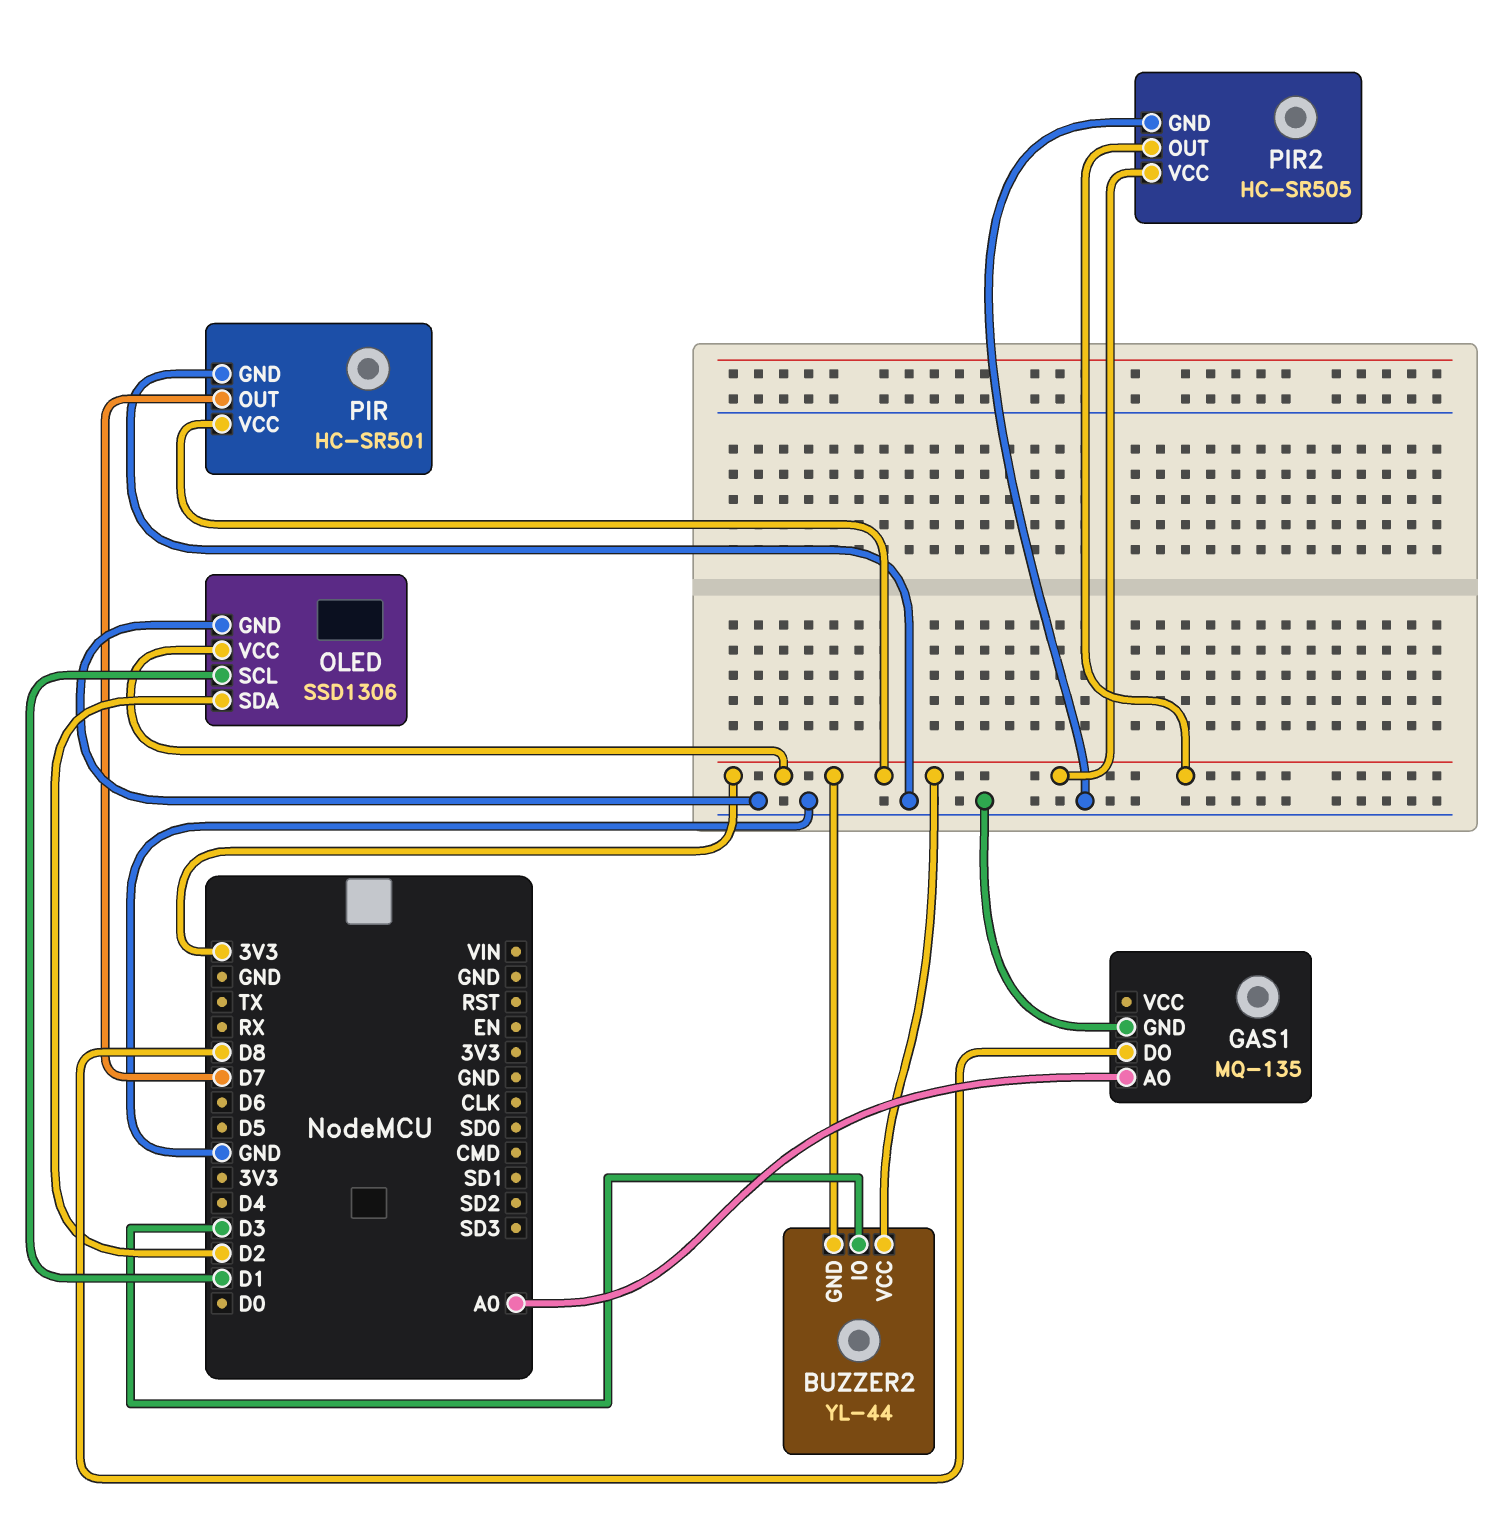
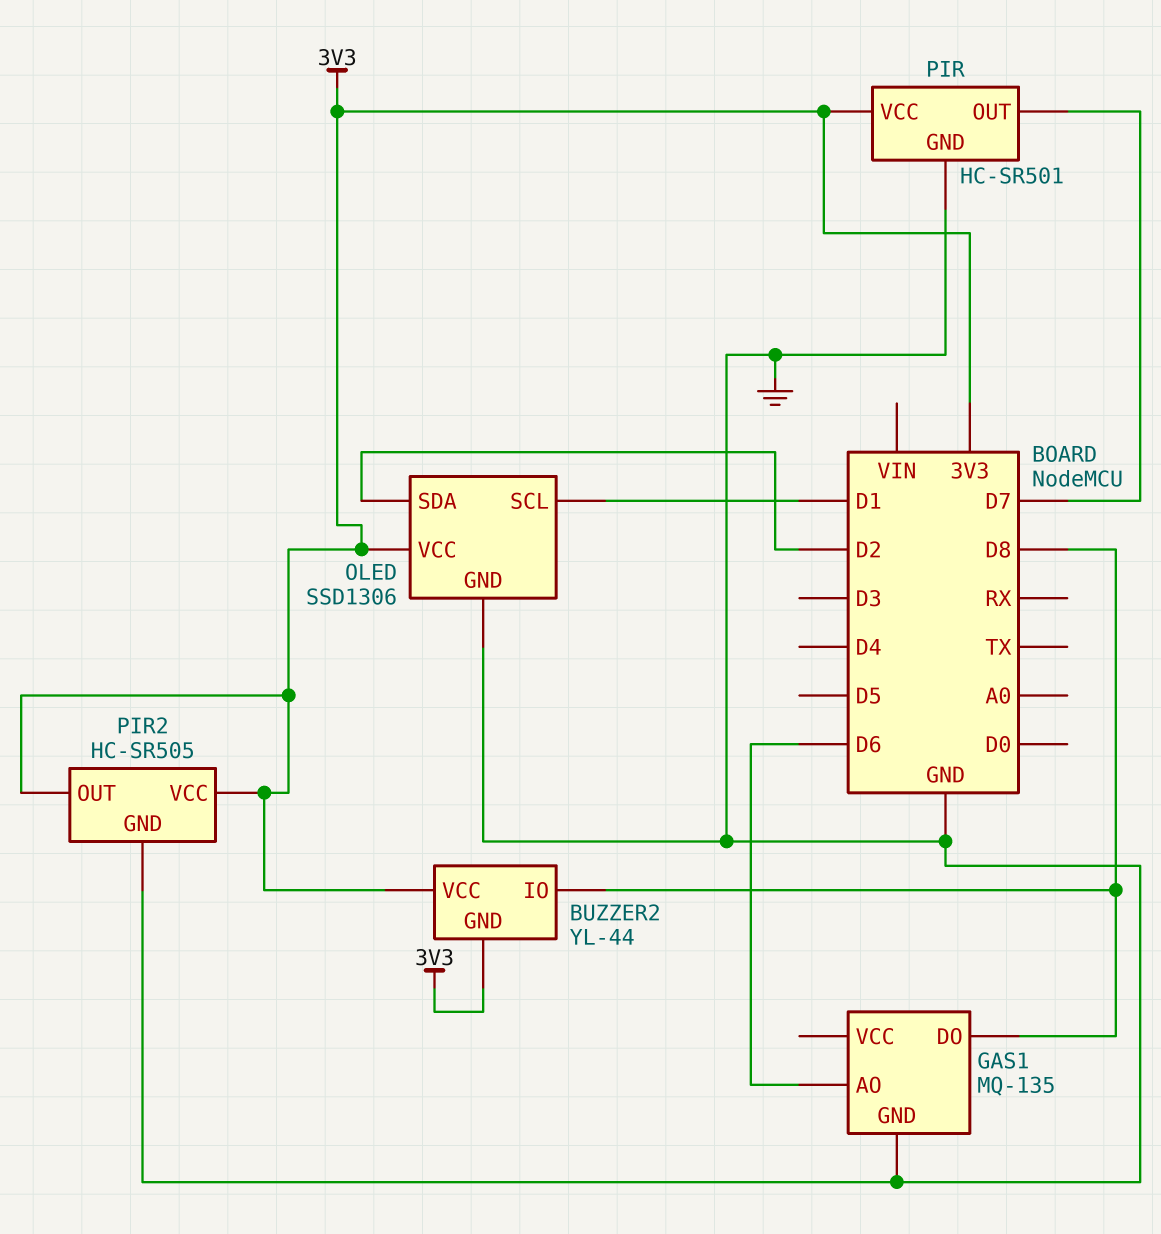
BUZZER2 pin IO: D3 -> D8
GAS1 pin AO: A0 -> D6

